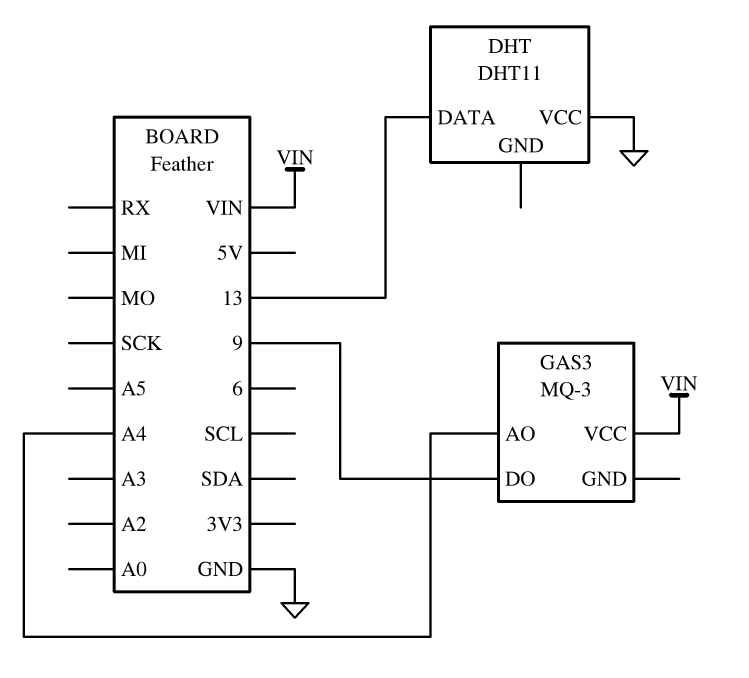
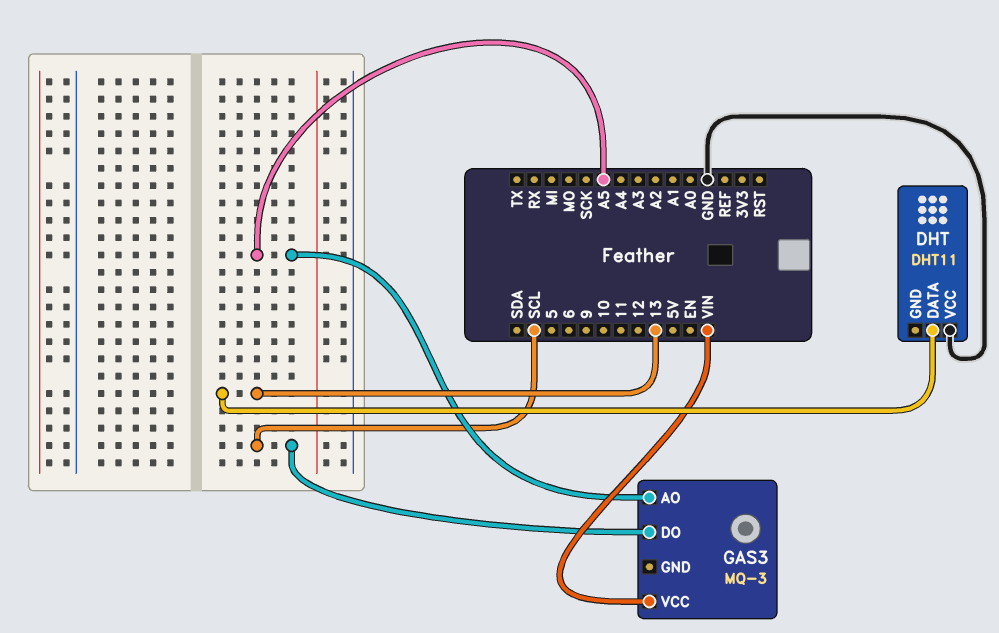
GAS3 pin AO: A4 -> A5
GAS3 pin DO: 9 -> SCL

